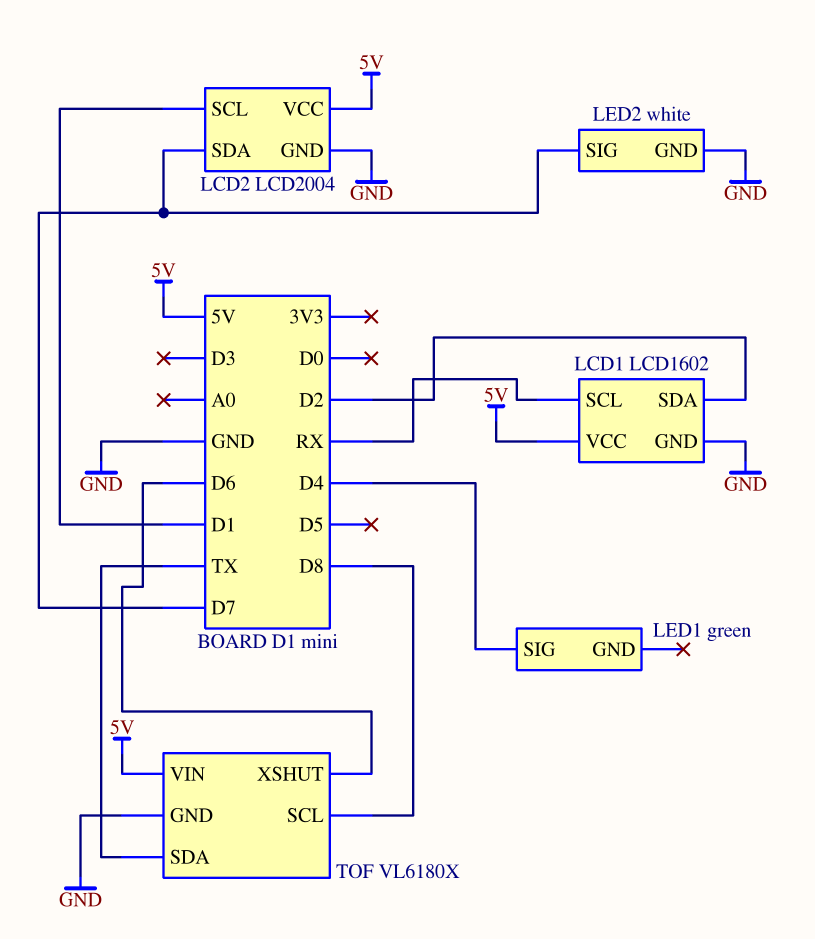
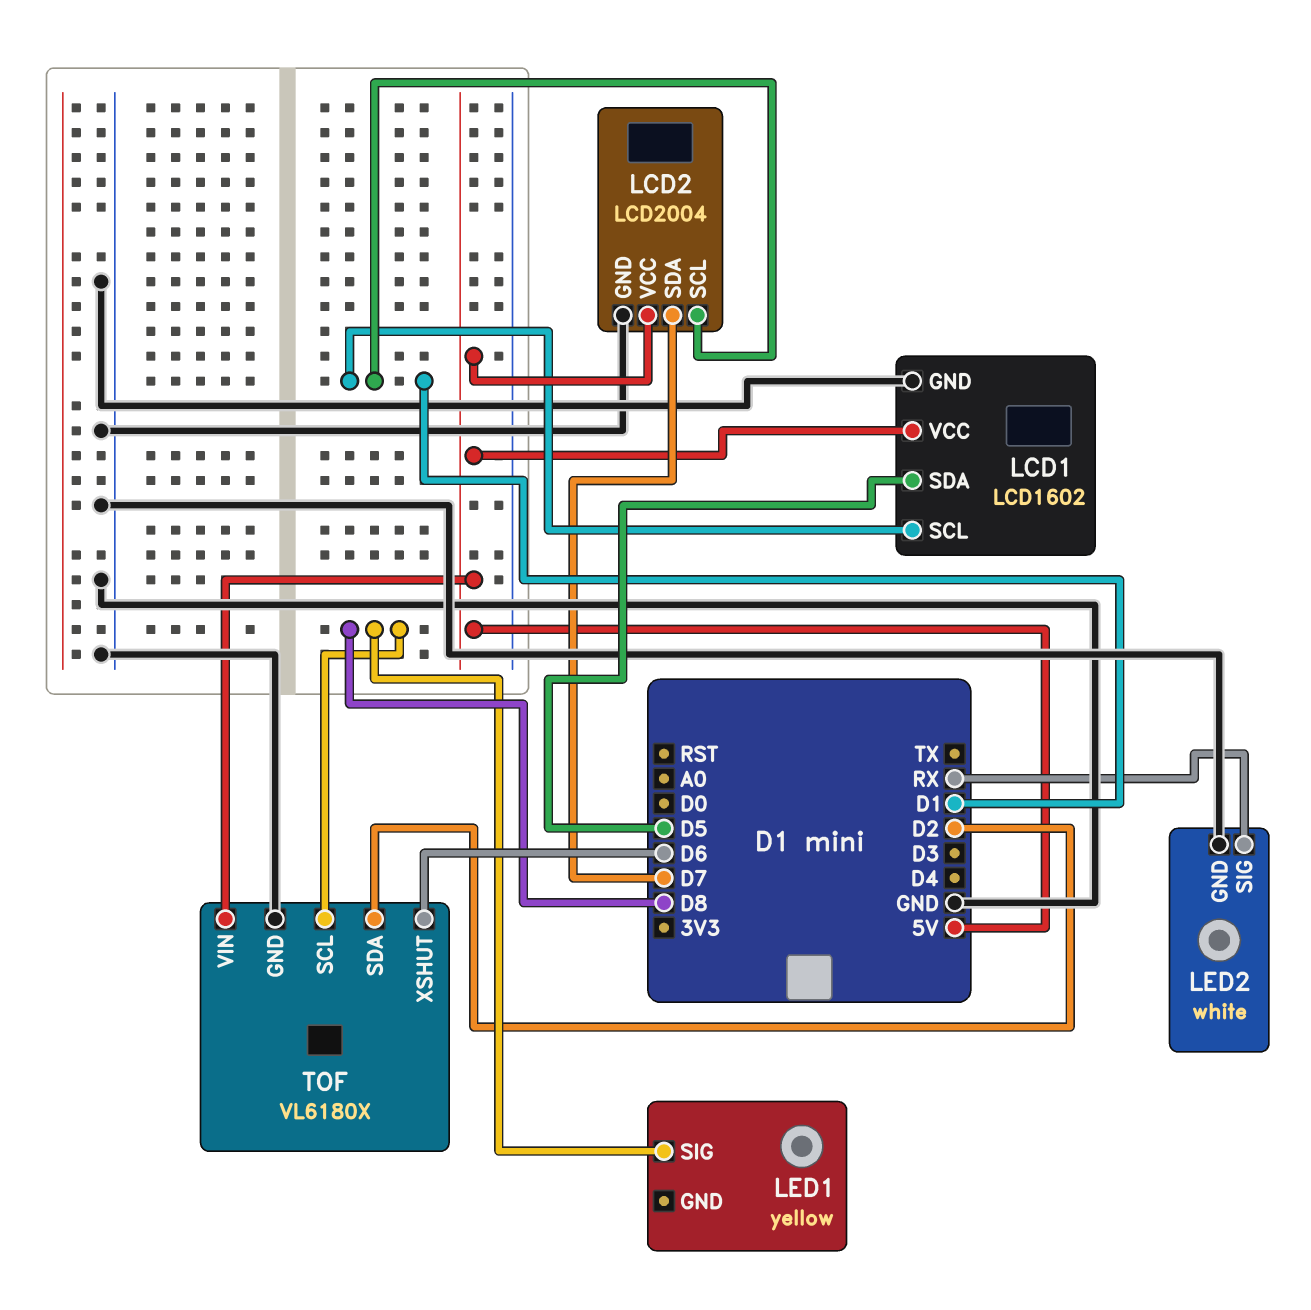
LCD1 pin SCL: RX -> D1
LCD1 pin SDA: D2 -> D5
LED1: green -> yellow
LED1 pin SIG: D4 -> D8
LED2 pin SIG: D7 -> RX
TOF pin SDA: TX -> D2

